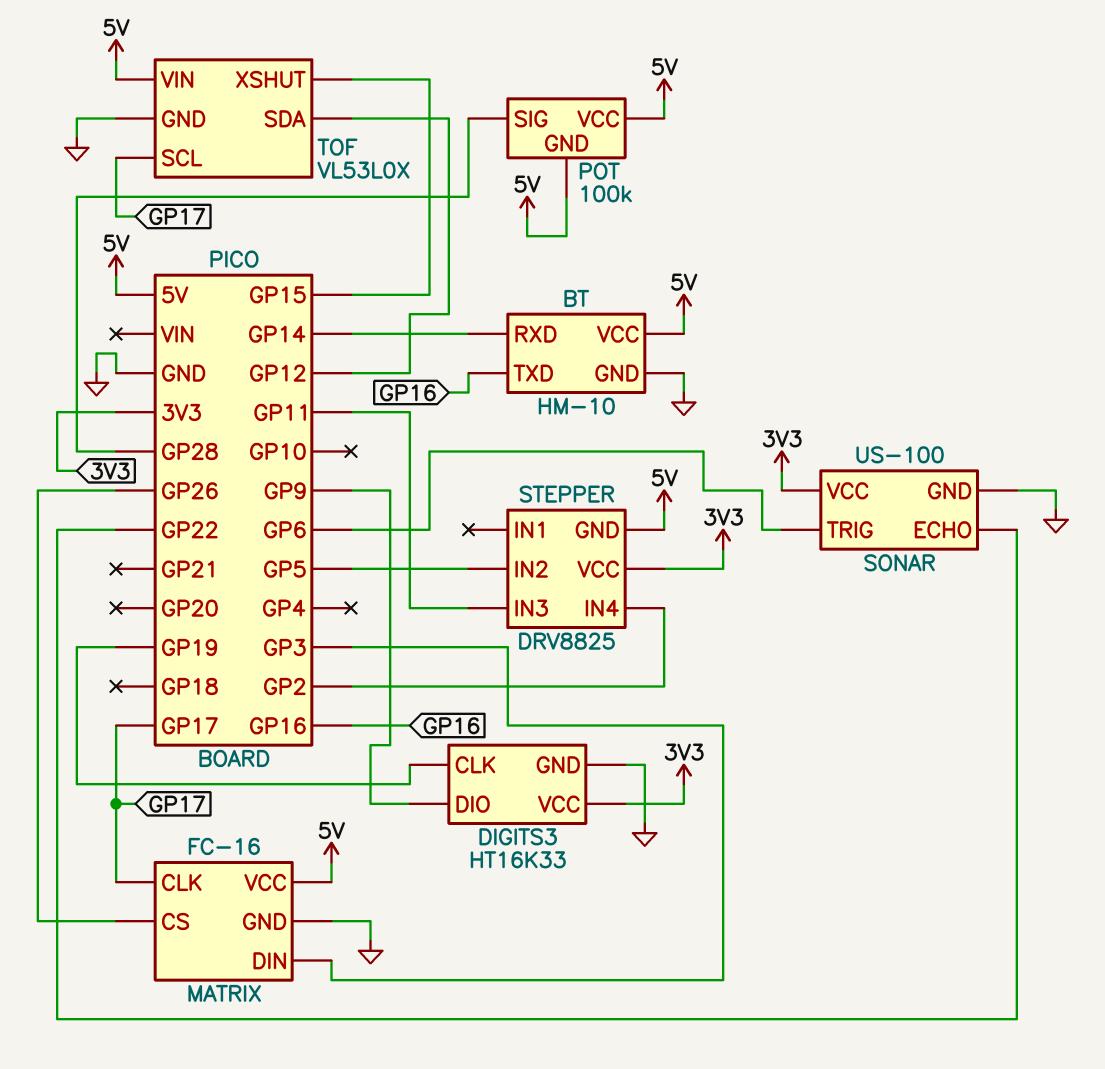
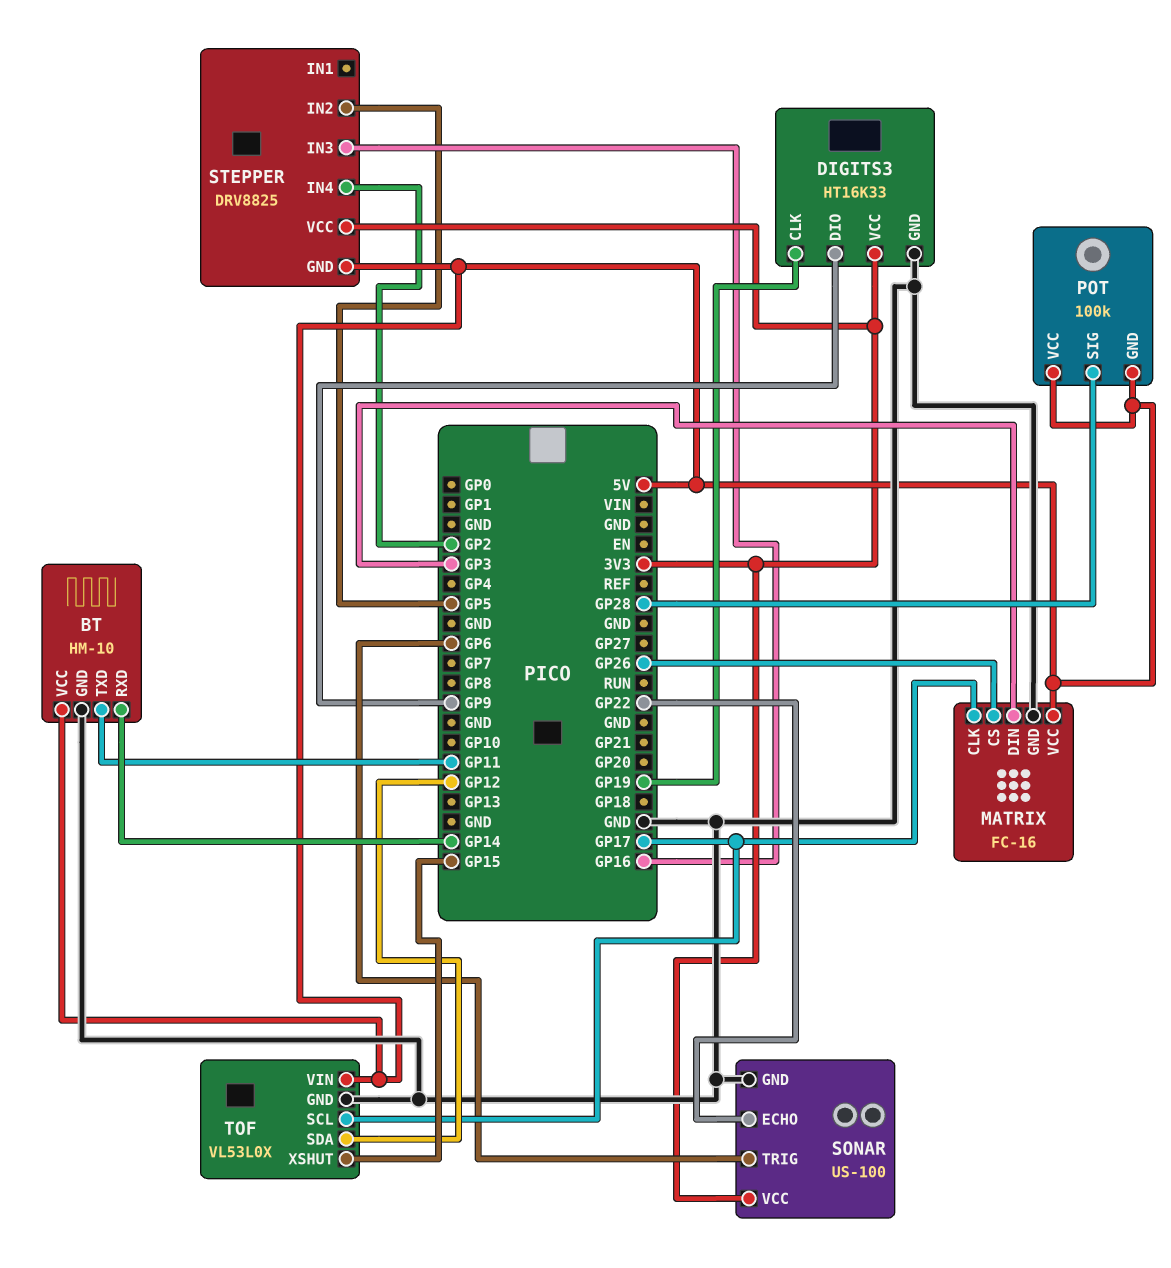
BT pin TXD: GP16 -> GP11
STEPPER pin IN3: GP11 -> GP16

